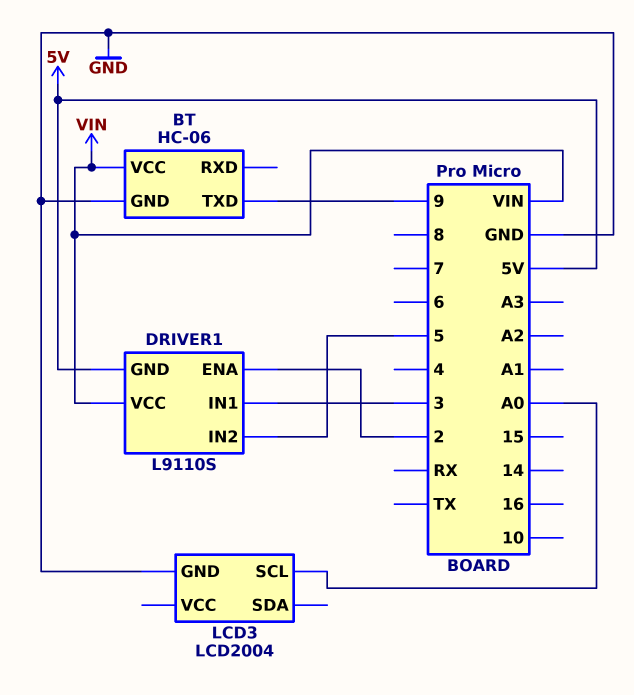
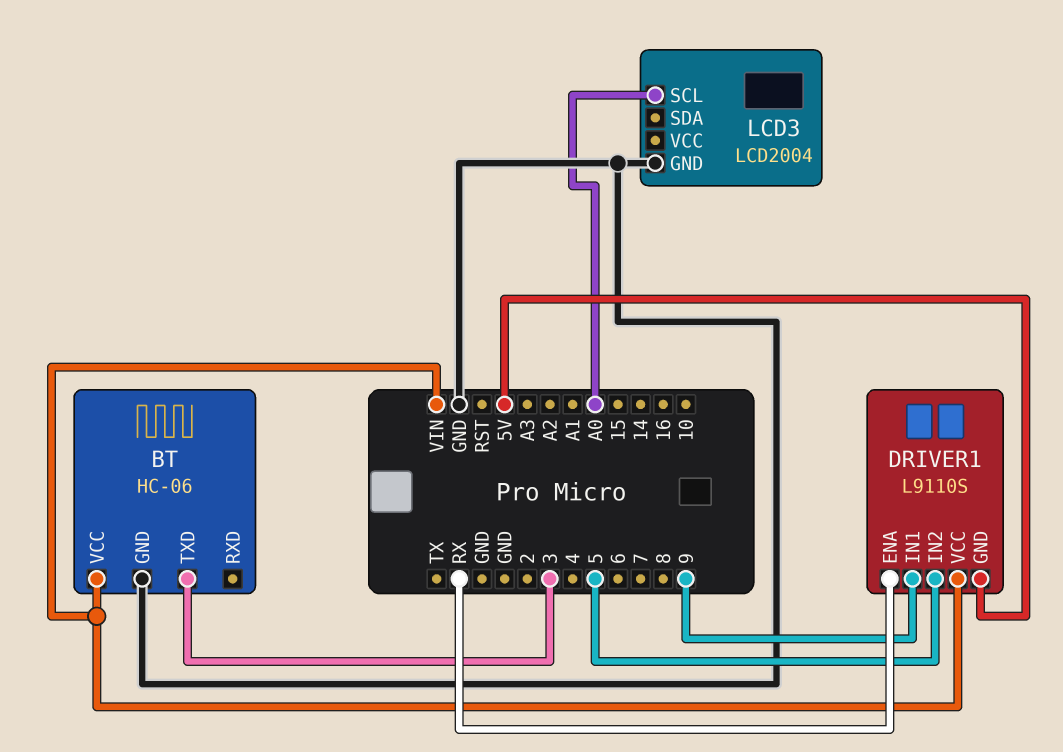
BT pin TXD: 9 -> 3
DRIVER1 pin ENA: 2 -> RX
DRIVER1 pin IN1: 3 -> 9

